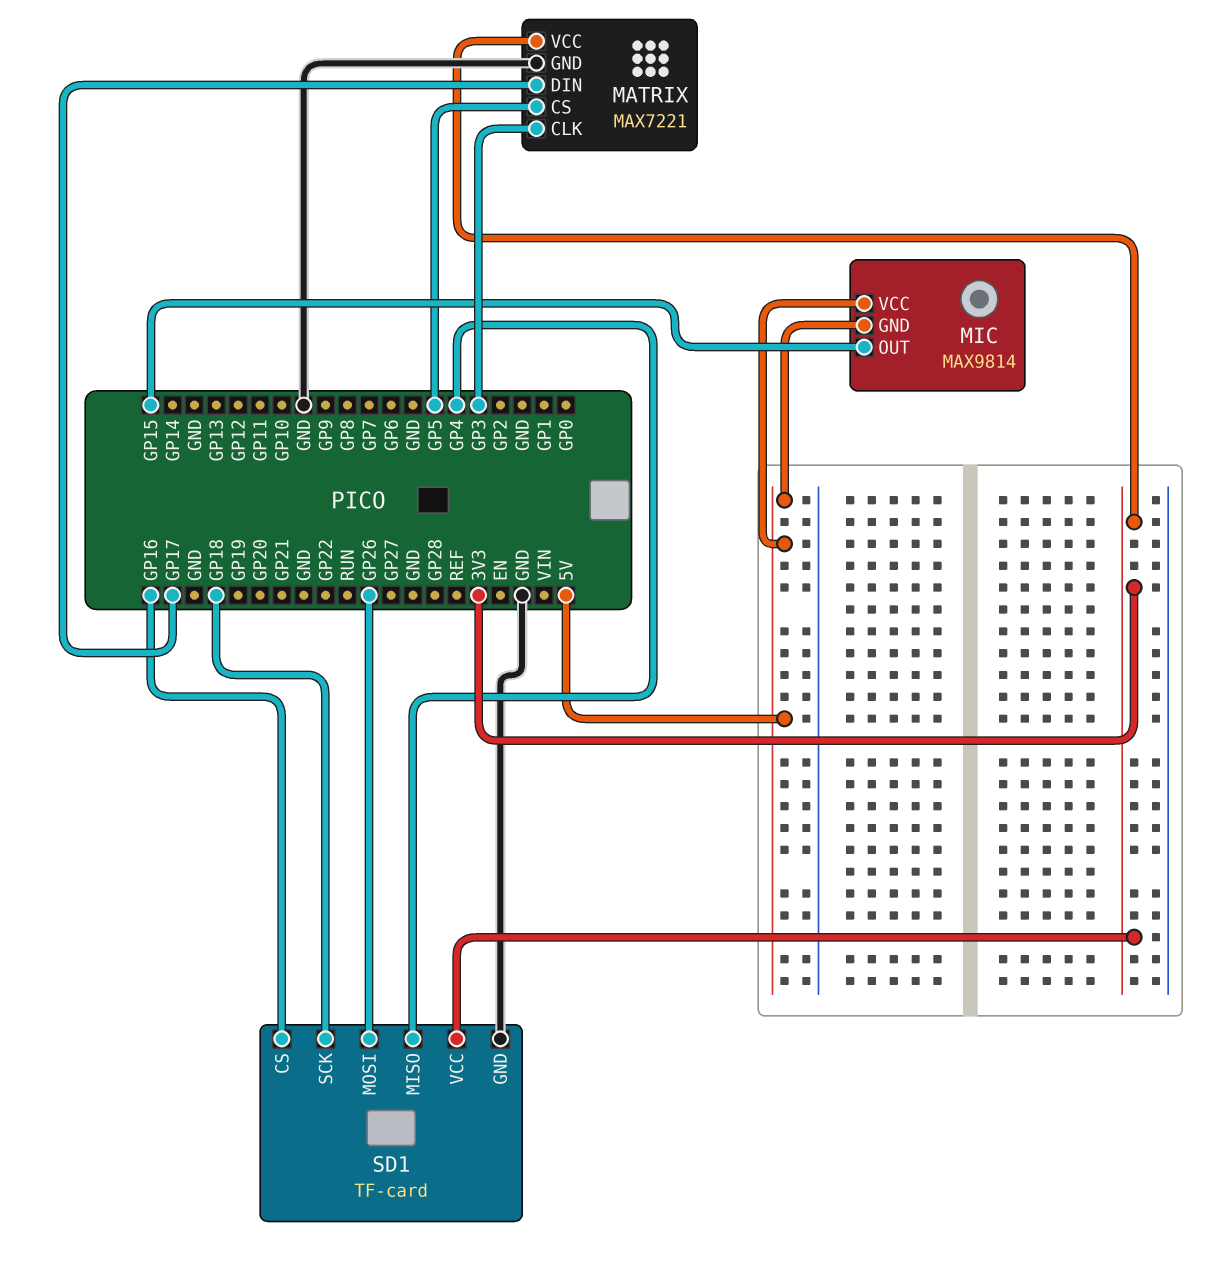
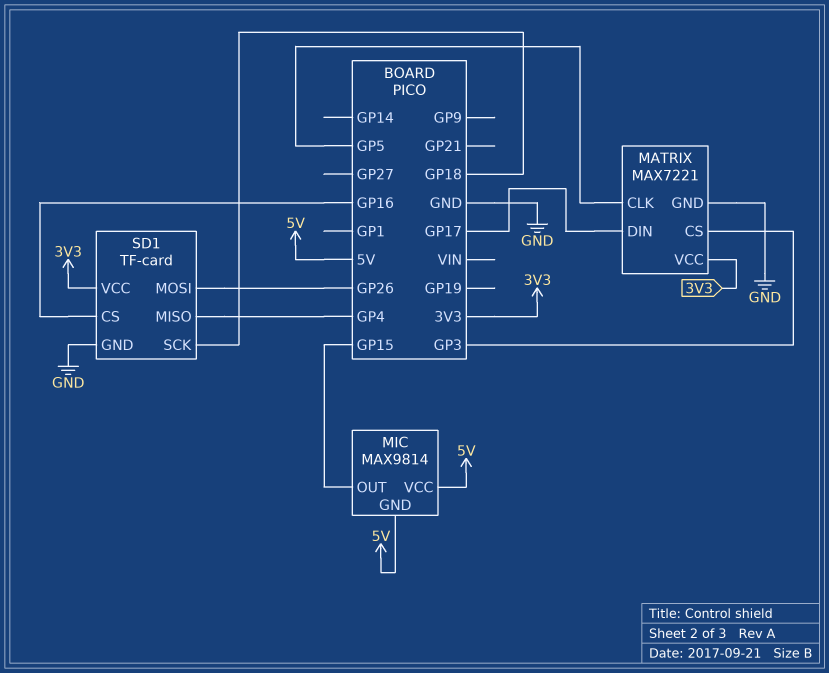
MATRIX pin CLK: GP3 -> GP5
MATRIX pin CS: GP5 -> GP3

